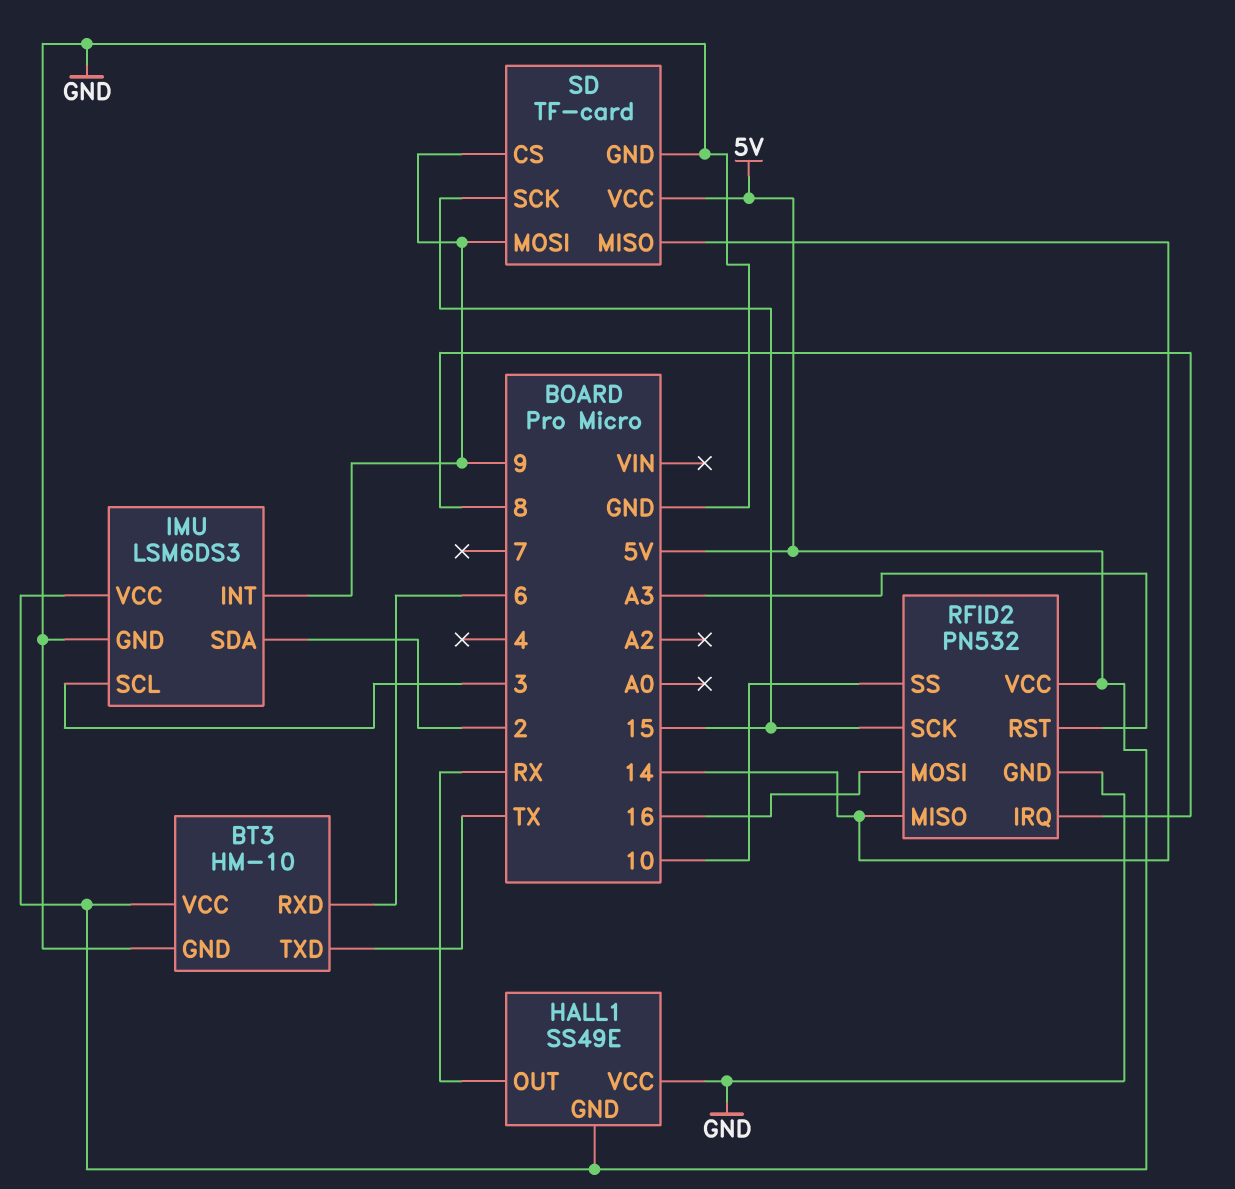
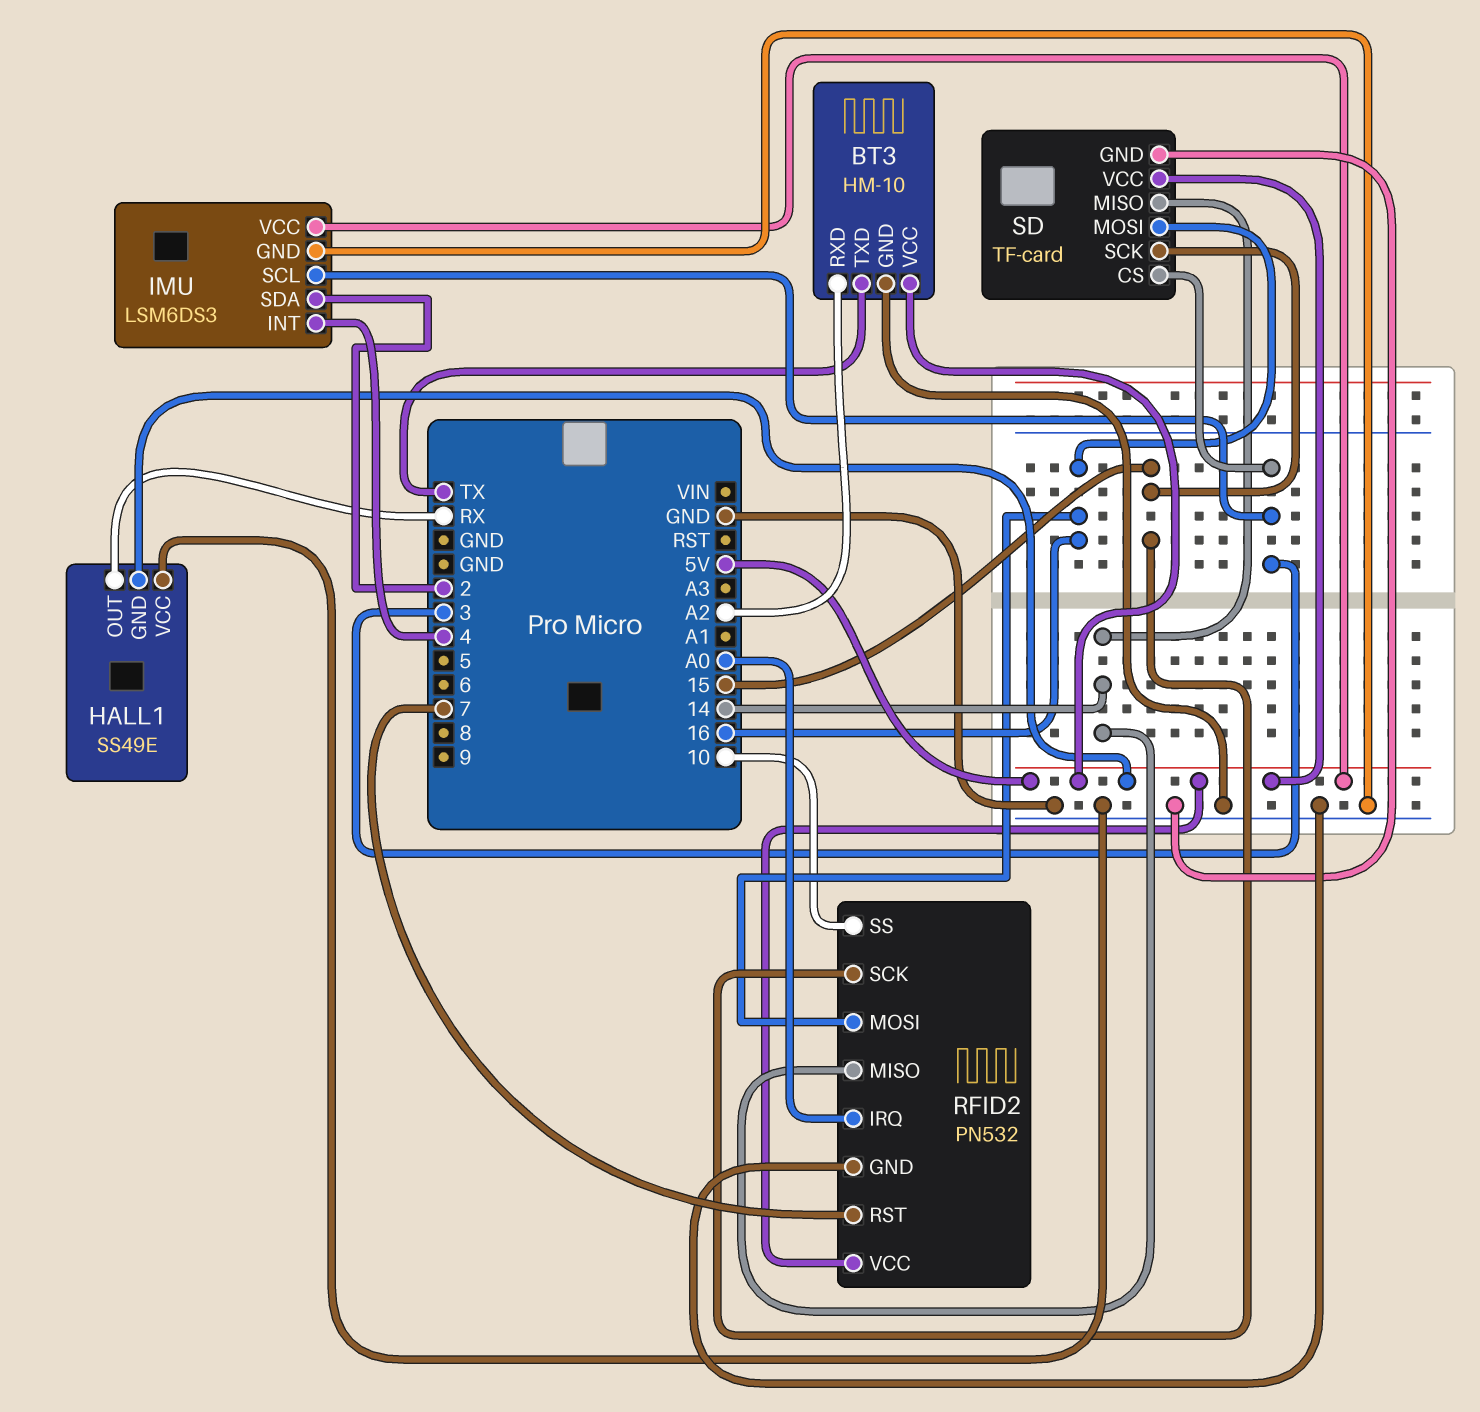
BT3 pin RXD: 6 -> A2
IMU pin INT: 9 -> 4
RFID2 pin IRQ: 8 -> A0
RFID2 pin RST: A3 -> 7
SD pin CS: 9 -> 3
SD pin MOSI: 9 -> 16

